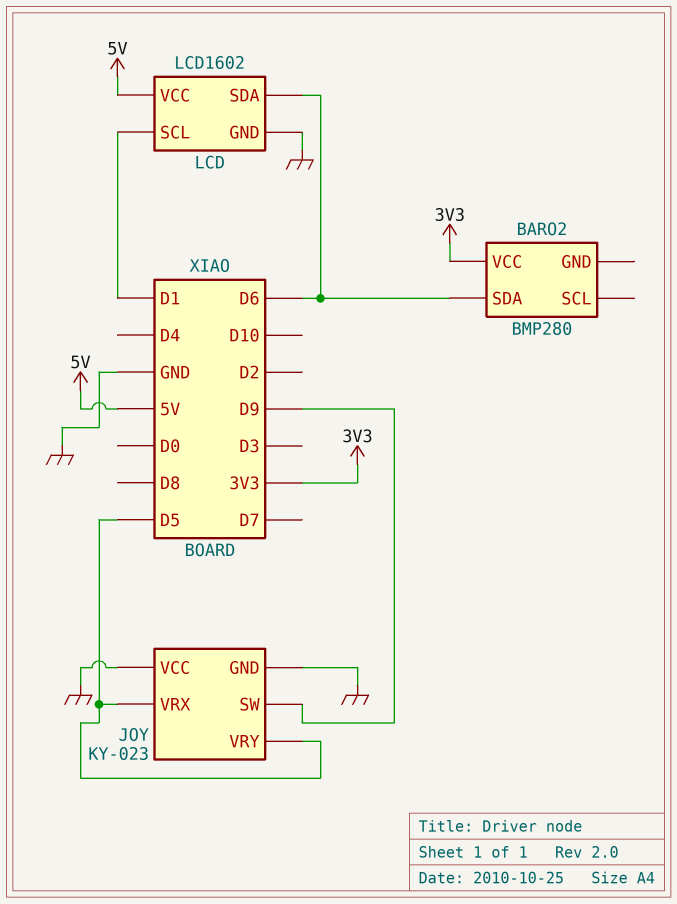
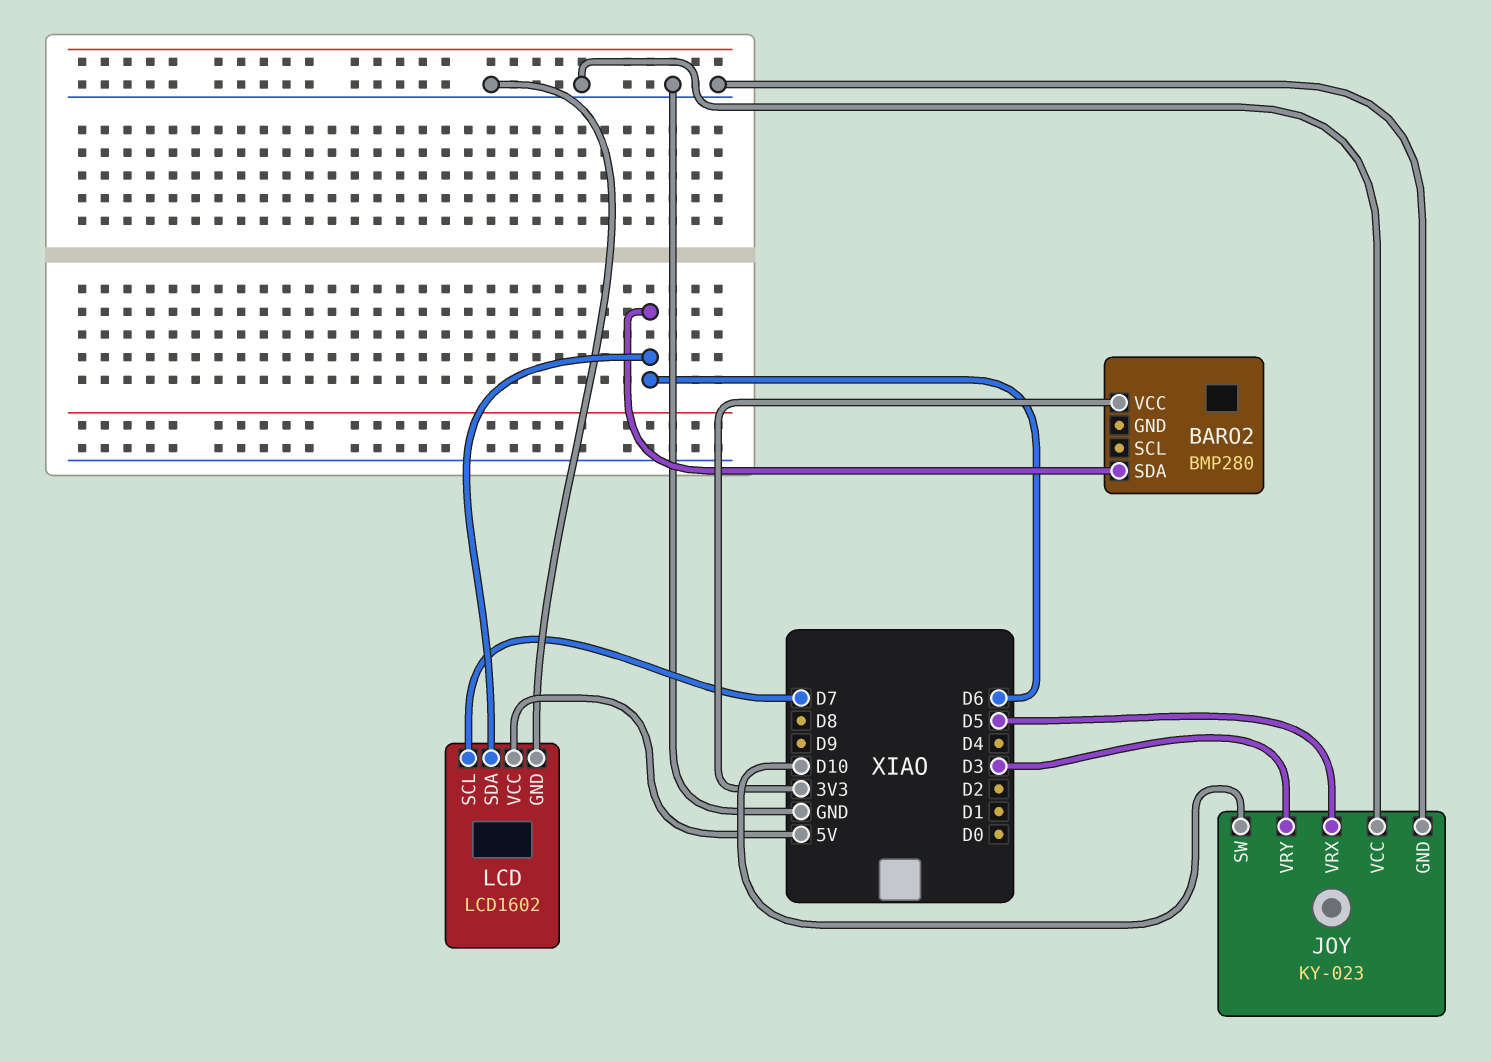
JOY pin SW: D9 -> D10
JOY pin VRY: D5 -> D3
LCD pin SCL: D1 -> D7

